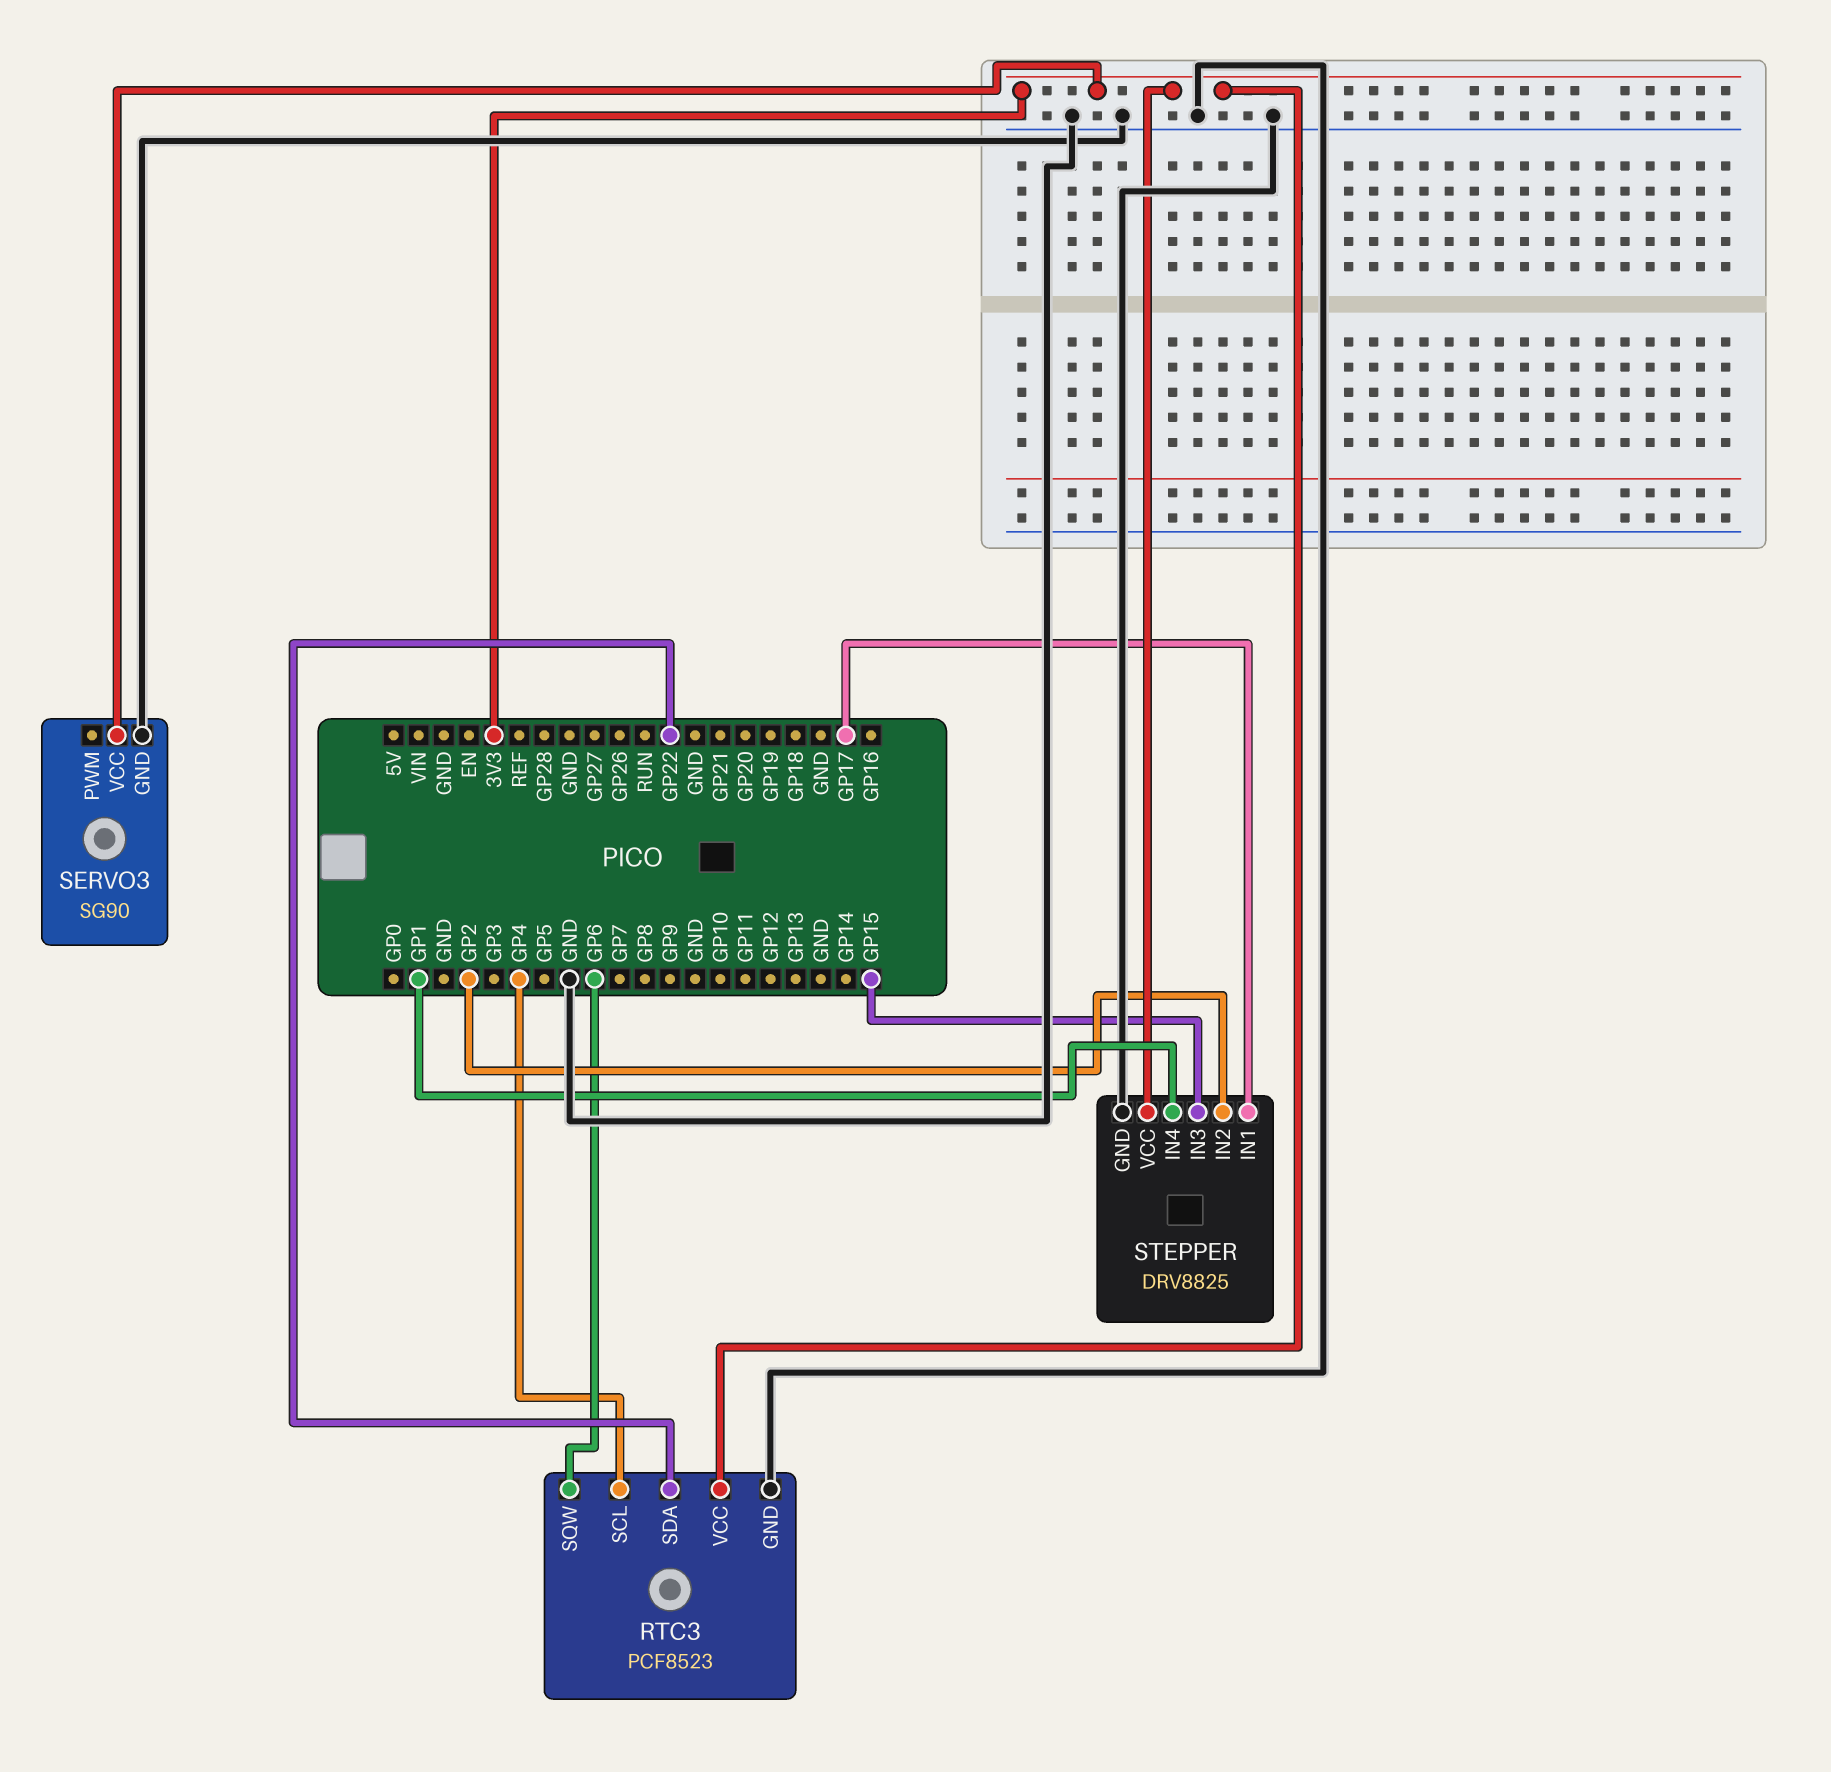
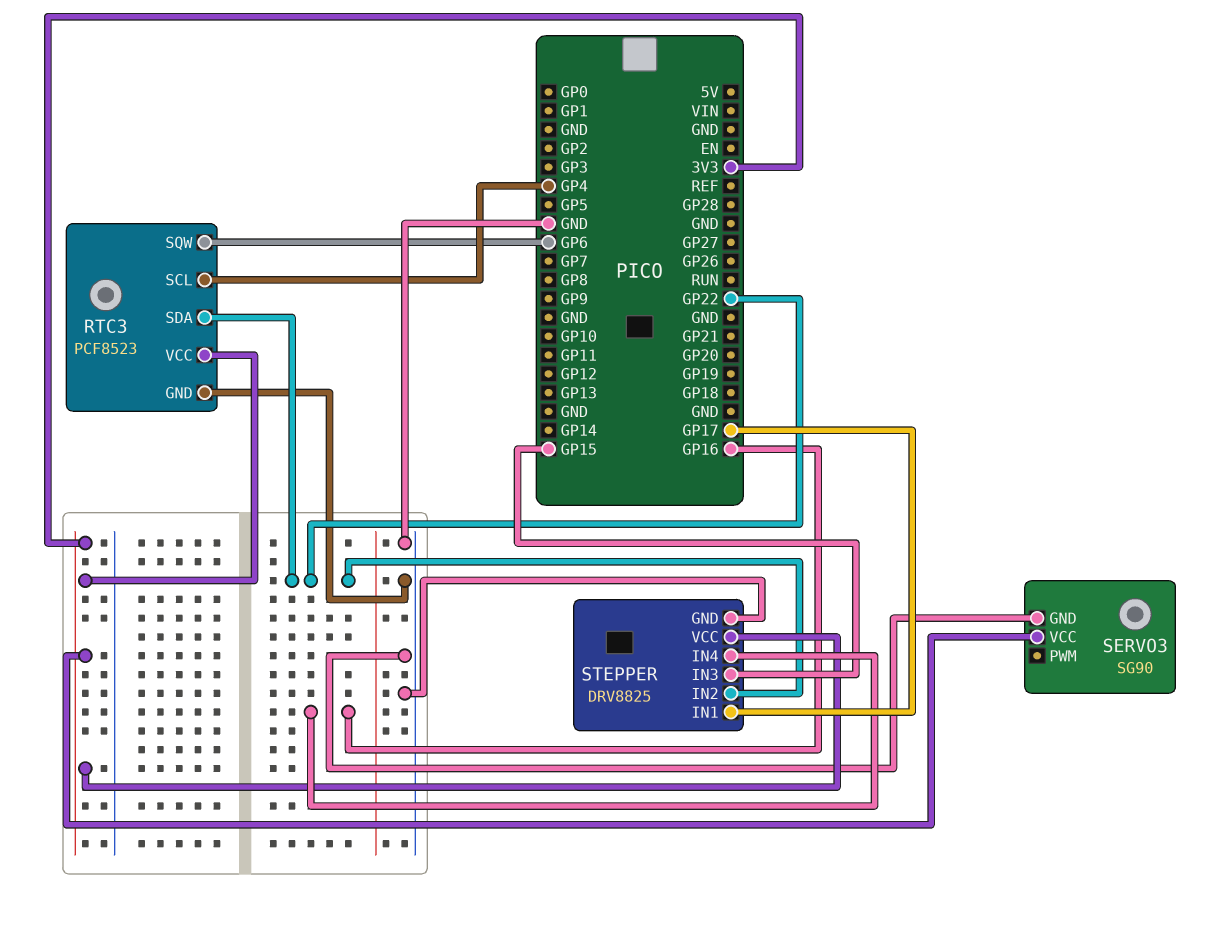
STEPPER pin IN2: GP2 -> GP22
STEPPER pin IN4: GP1 -> GP16

